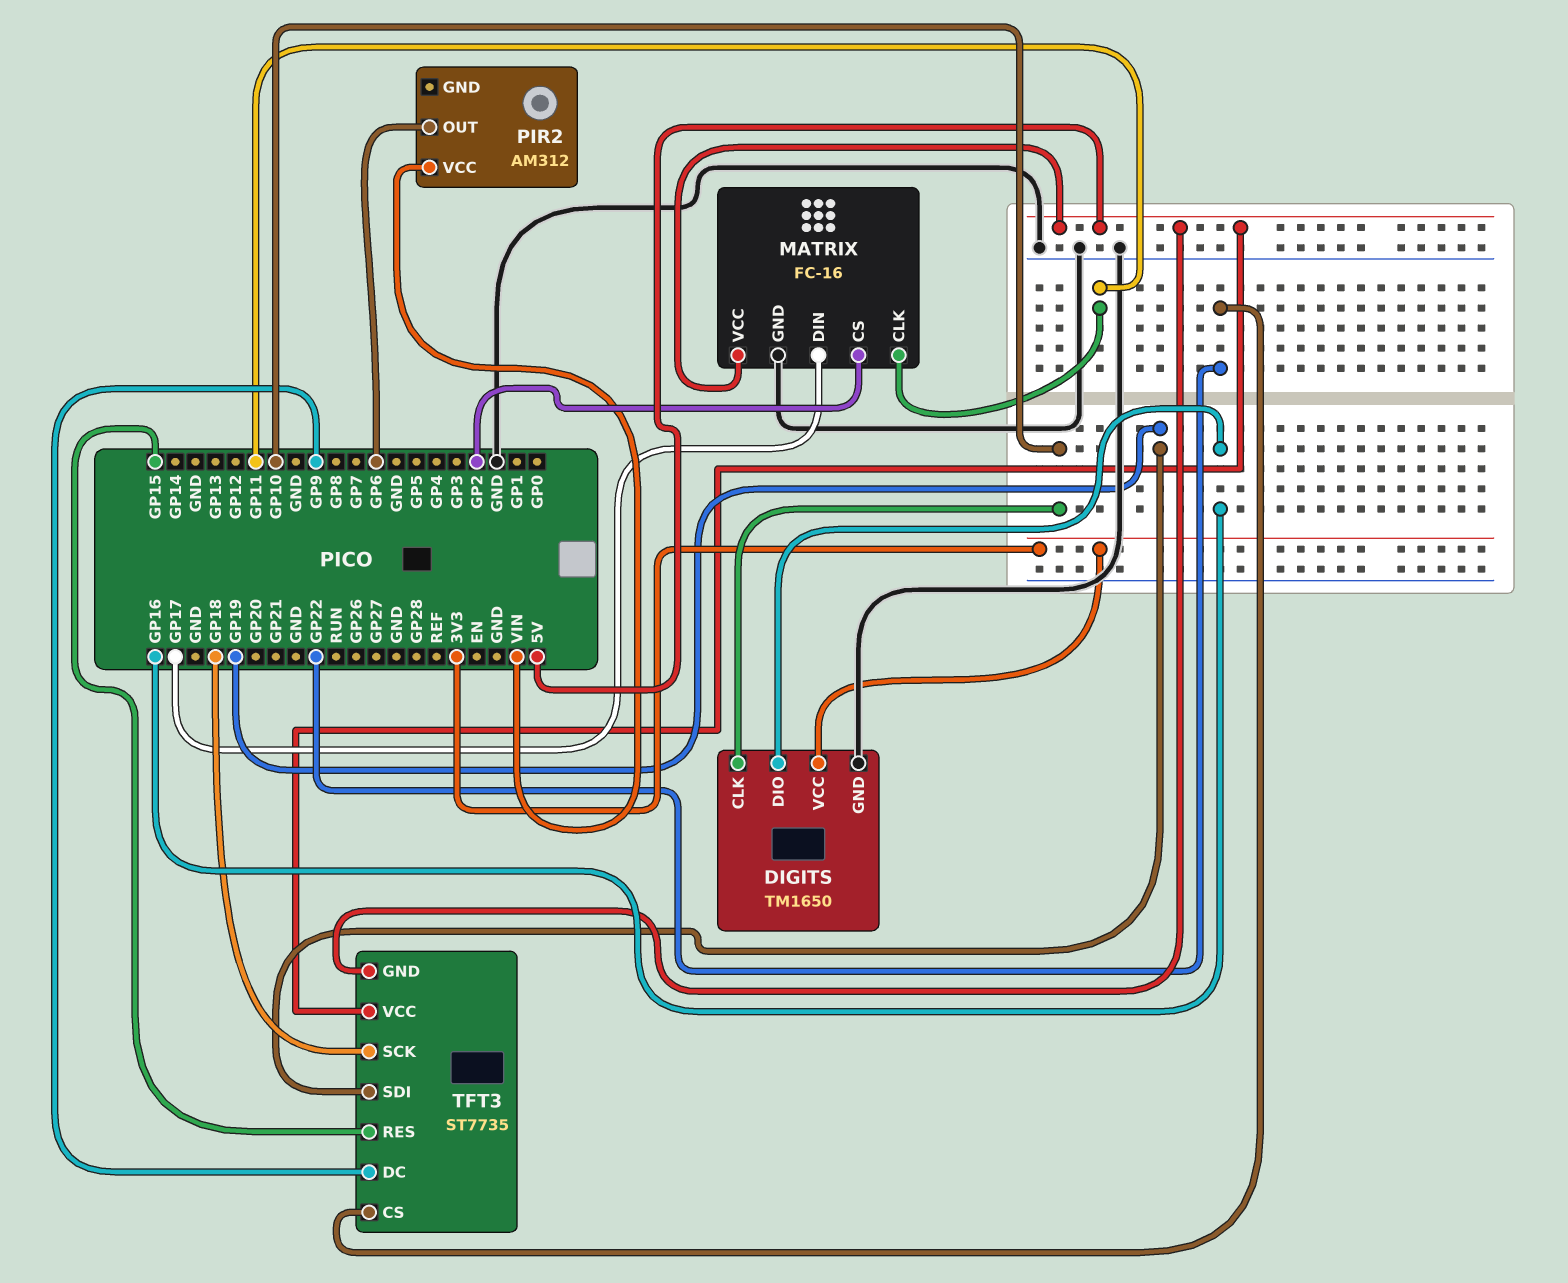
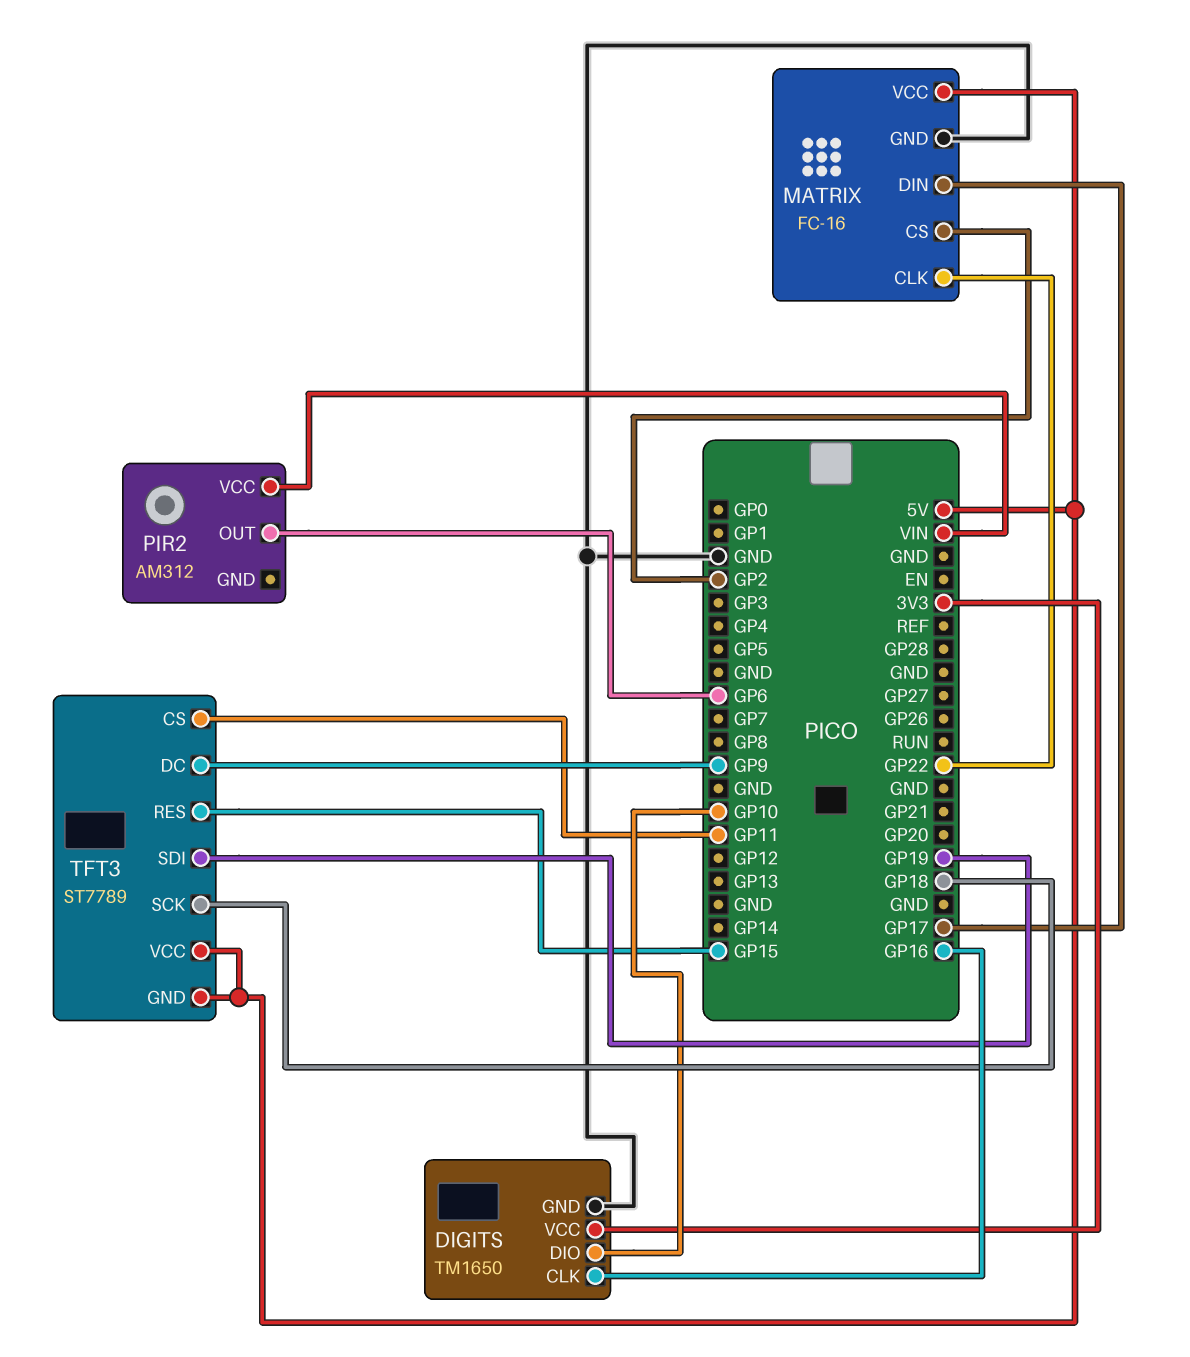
DIGITS pin CLK: GP10 -> GP16
DIGITS pin DIO: GP16 -> GP10
MATRIX pin CLK: GP11 -> GP22
TFT3: ST7735 -> ST7789
TFT3 pin CS: GP22 -> GP11

